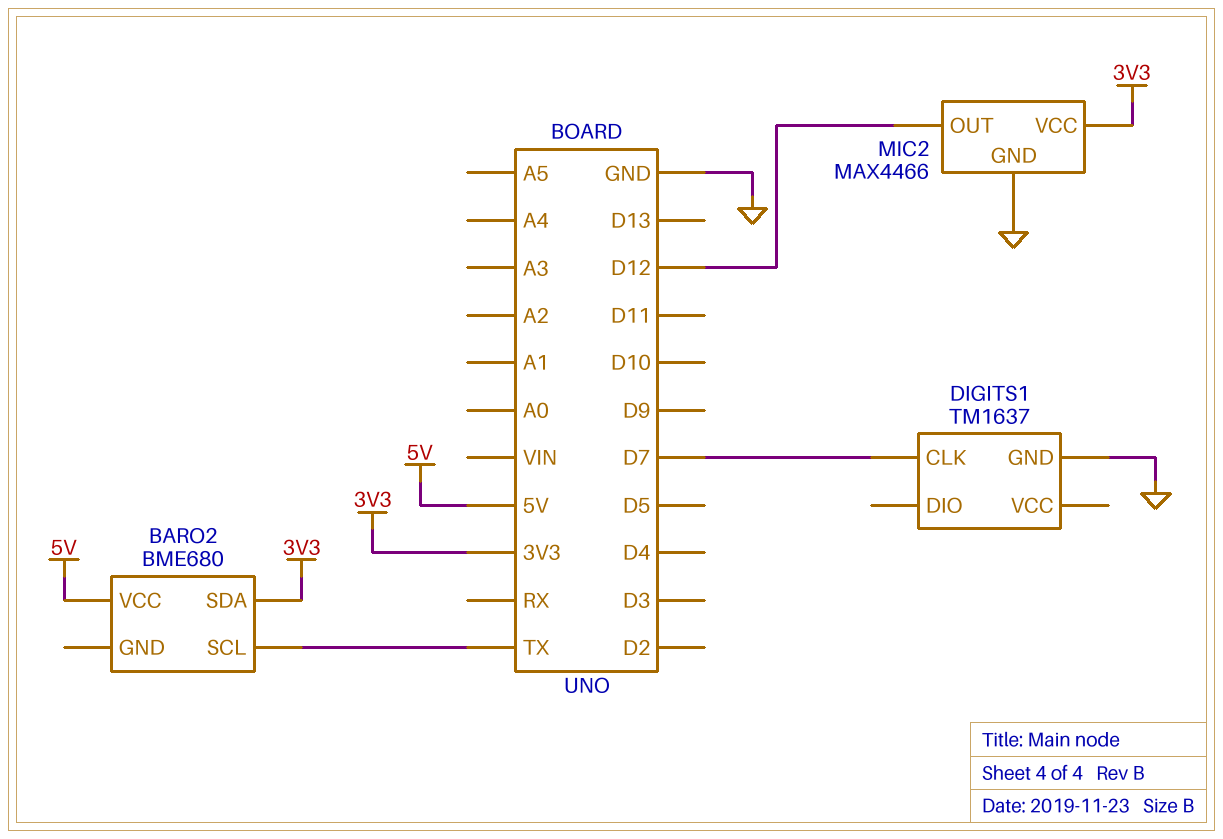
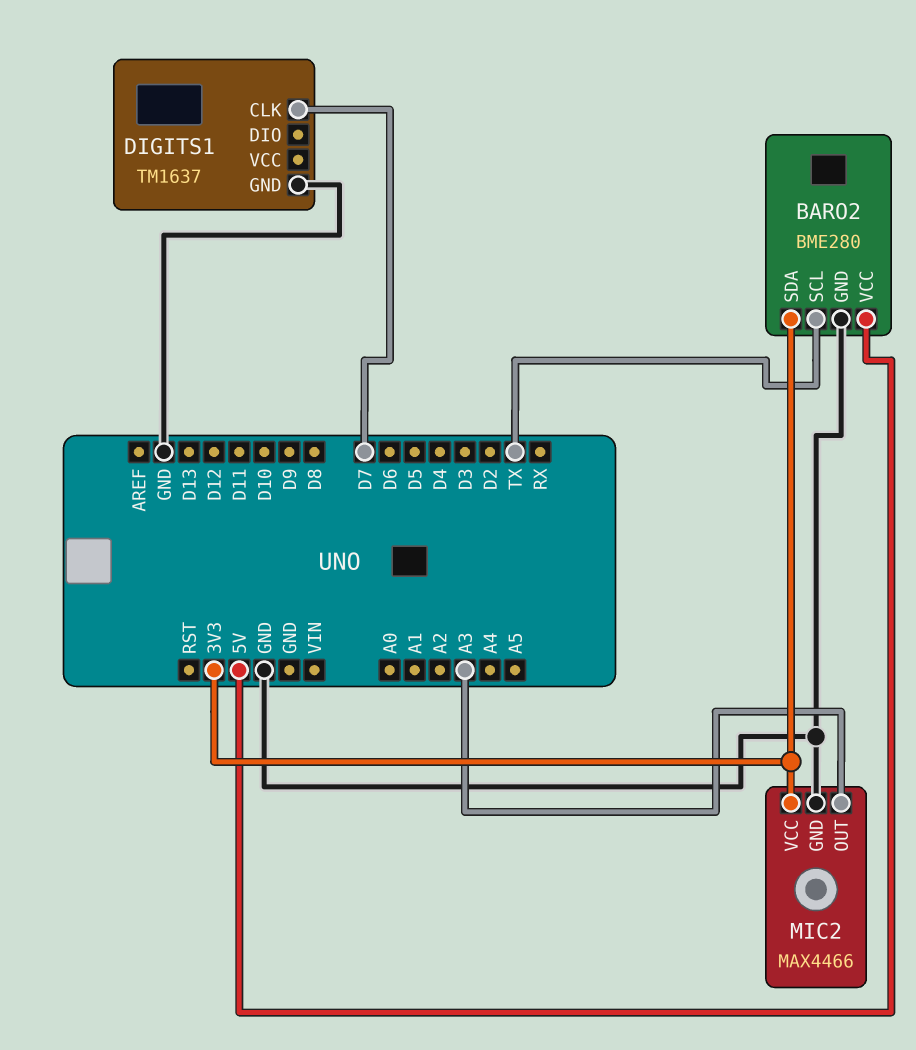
BARO2: BME680 -> BME280
BARO2 pin GND: none -> GND
MIC2 pin OUT: D12 -> A3

